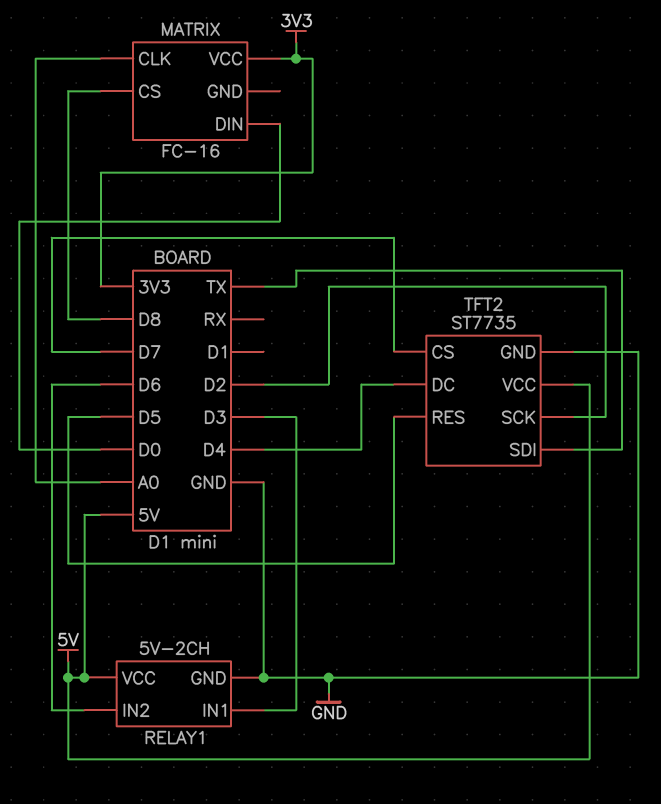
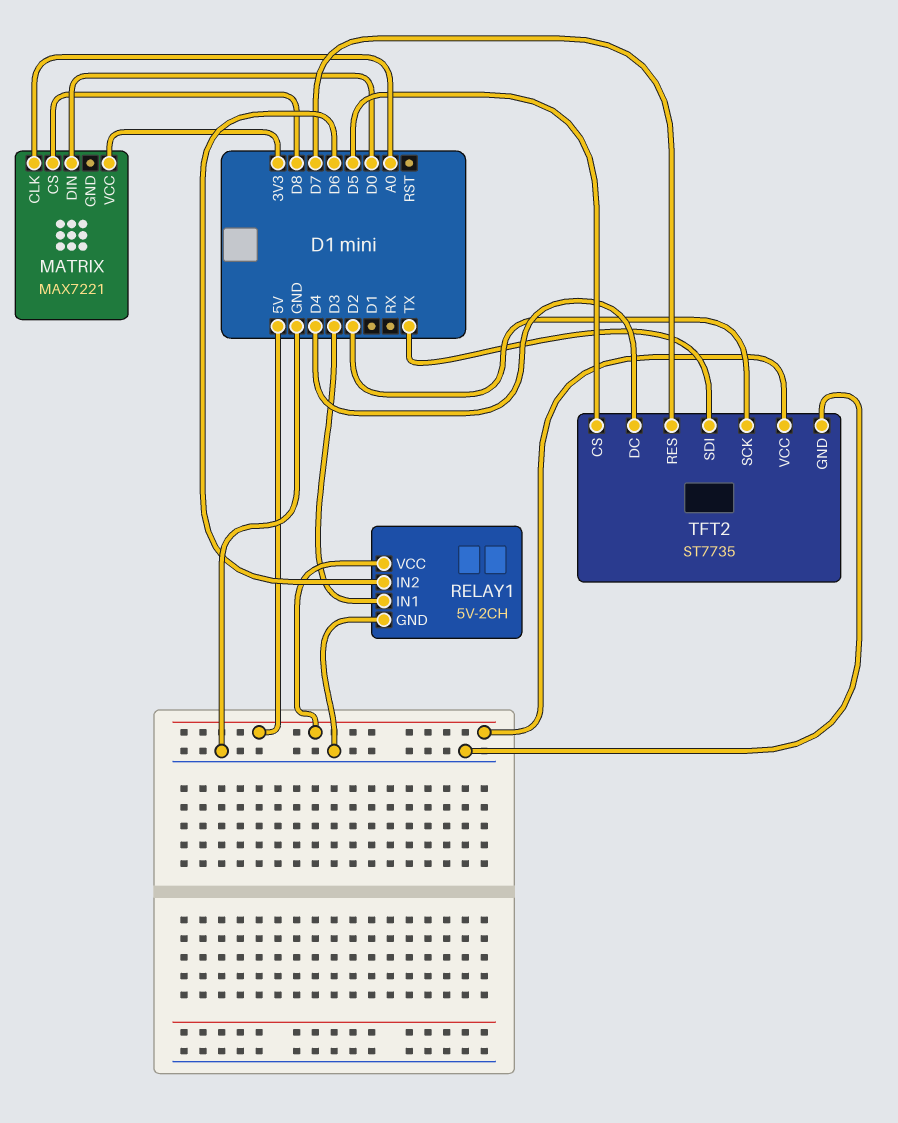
MATRIX: FC-16 -> MAX7221
TFT2 pin CS: D7 -> D5
TFT2 pin RES: D5 -> D7

